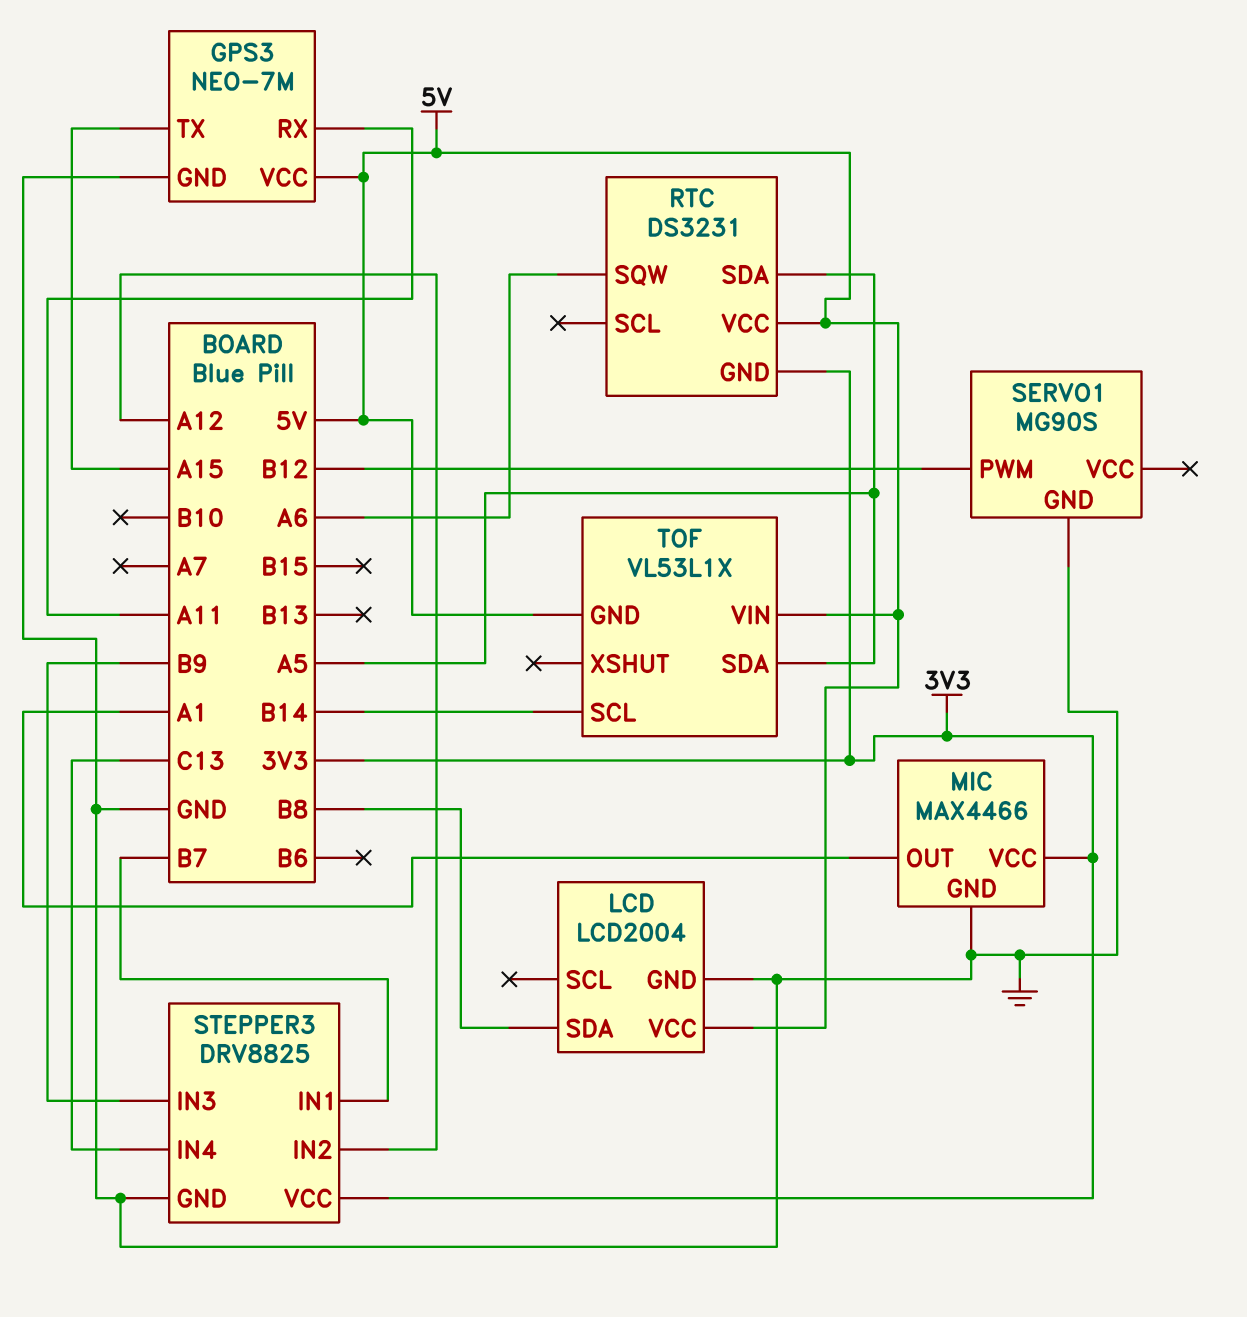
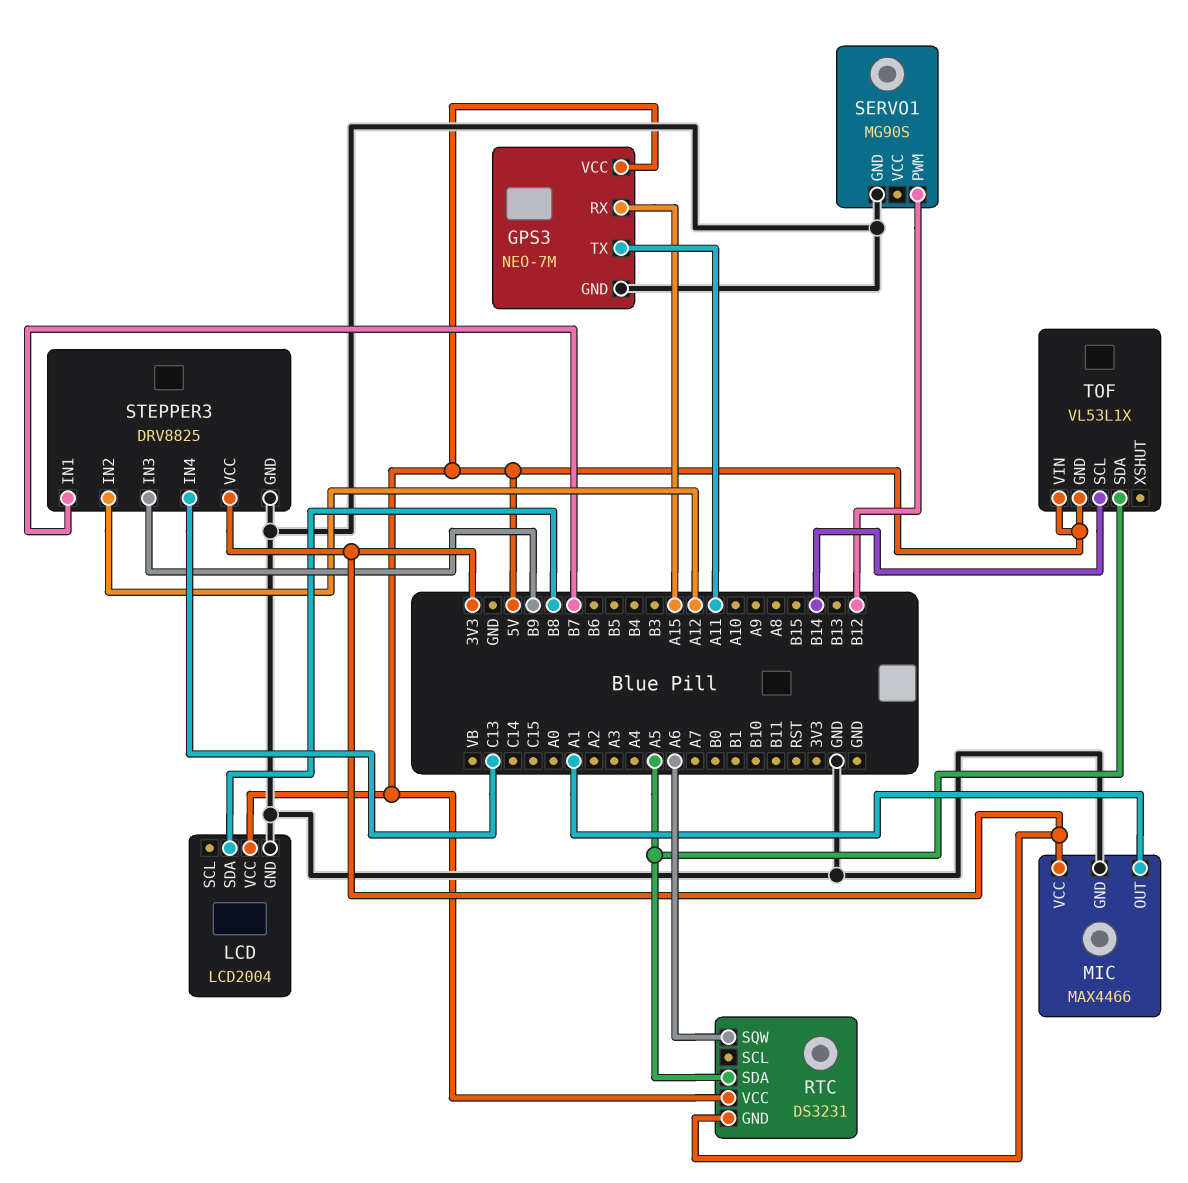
GPS3 pin RX: A11 -> A15
GPS3 pin TX: A15 -> A11

